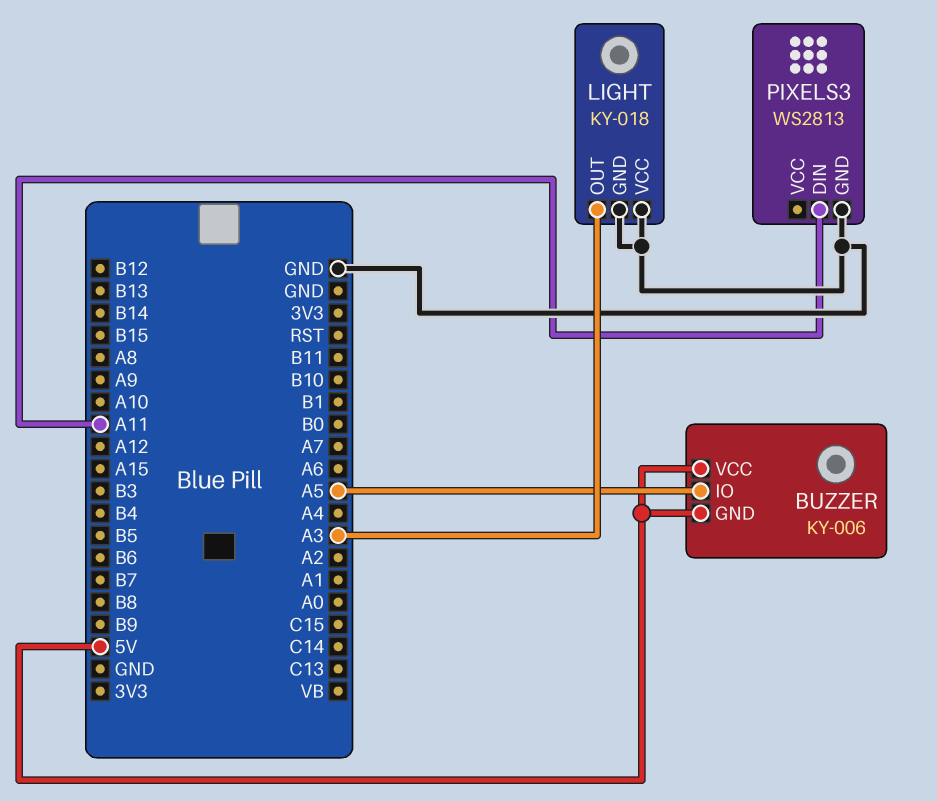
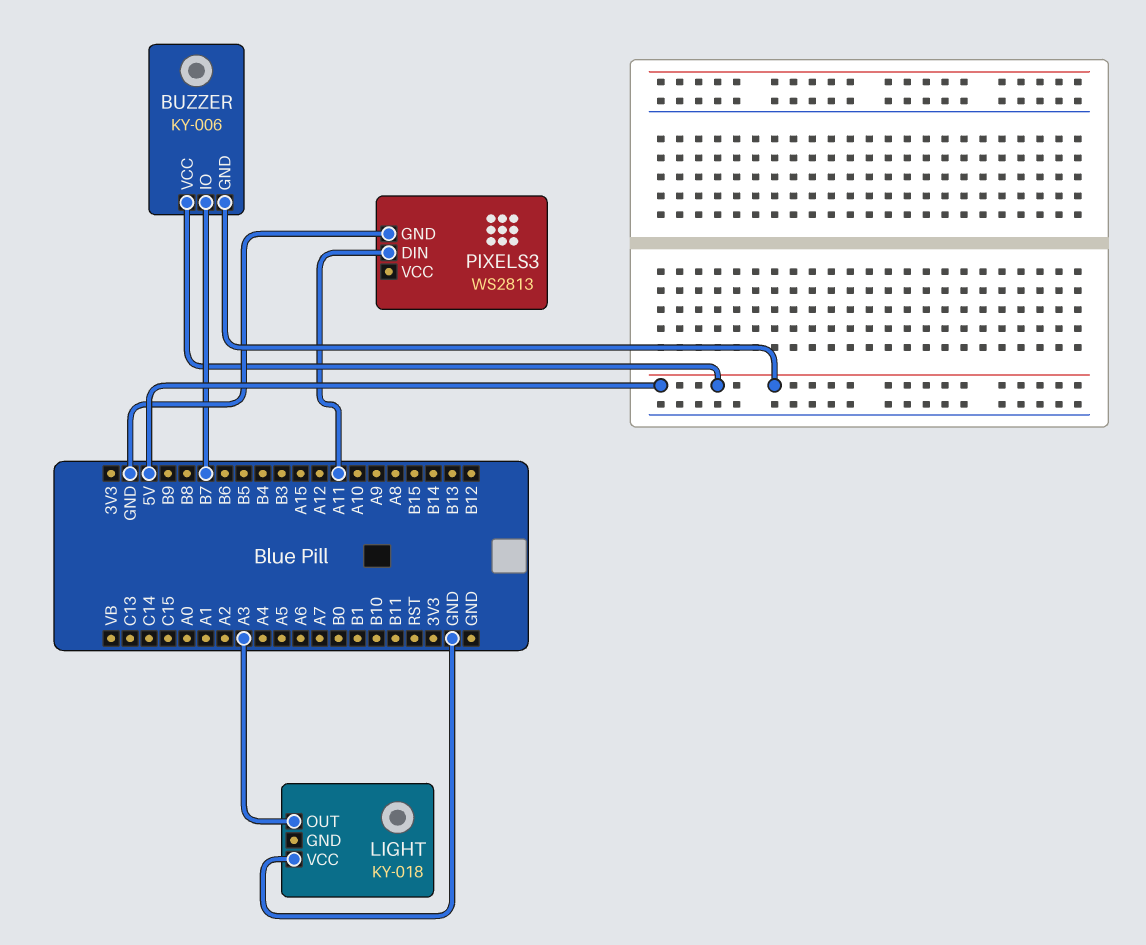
BUZZER pin IO: A5 -> B7
LIGHT pin GND: GND -> none

